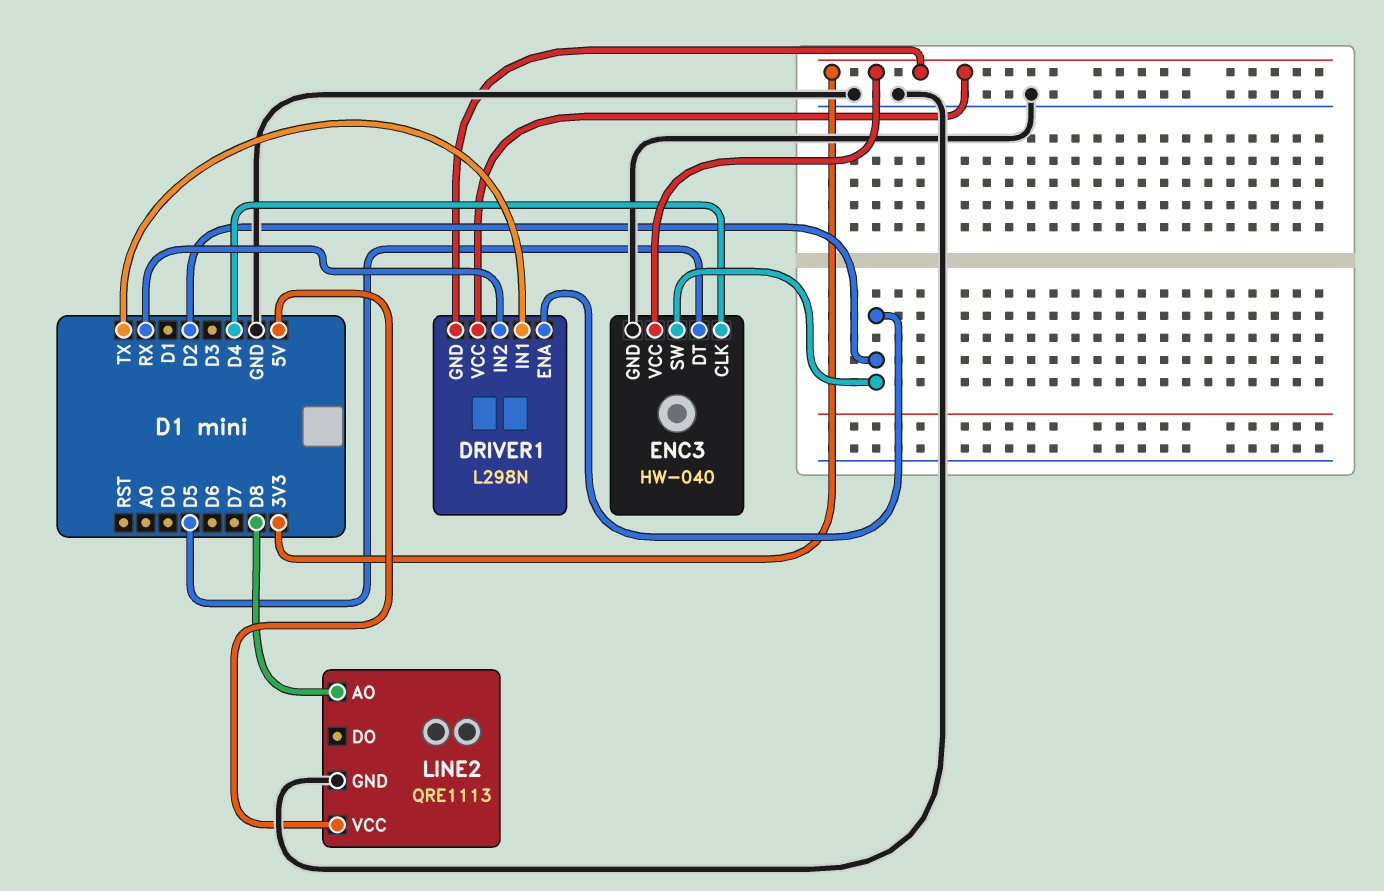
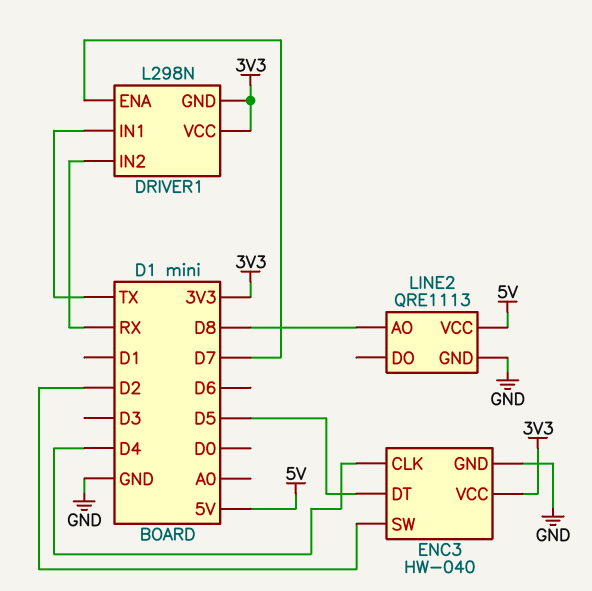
DRIVER1 pin ENA: D2 -> D7

